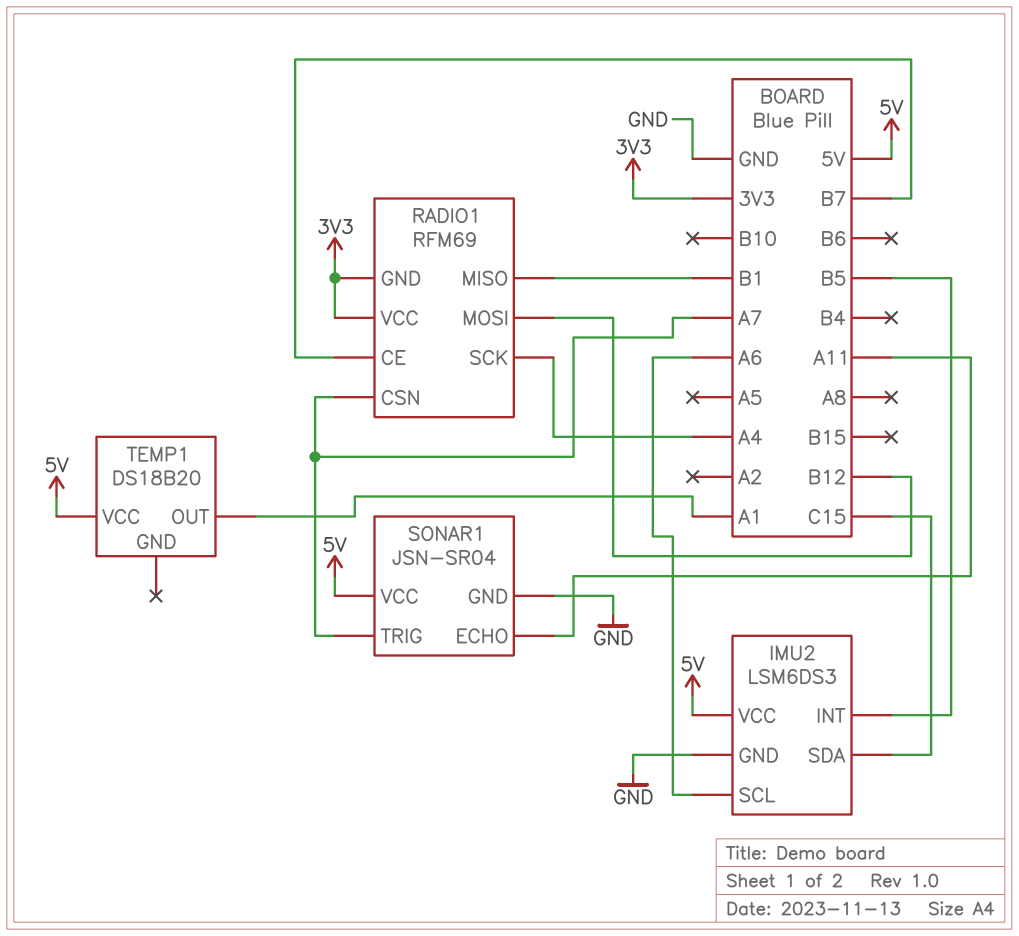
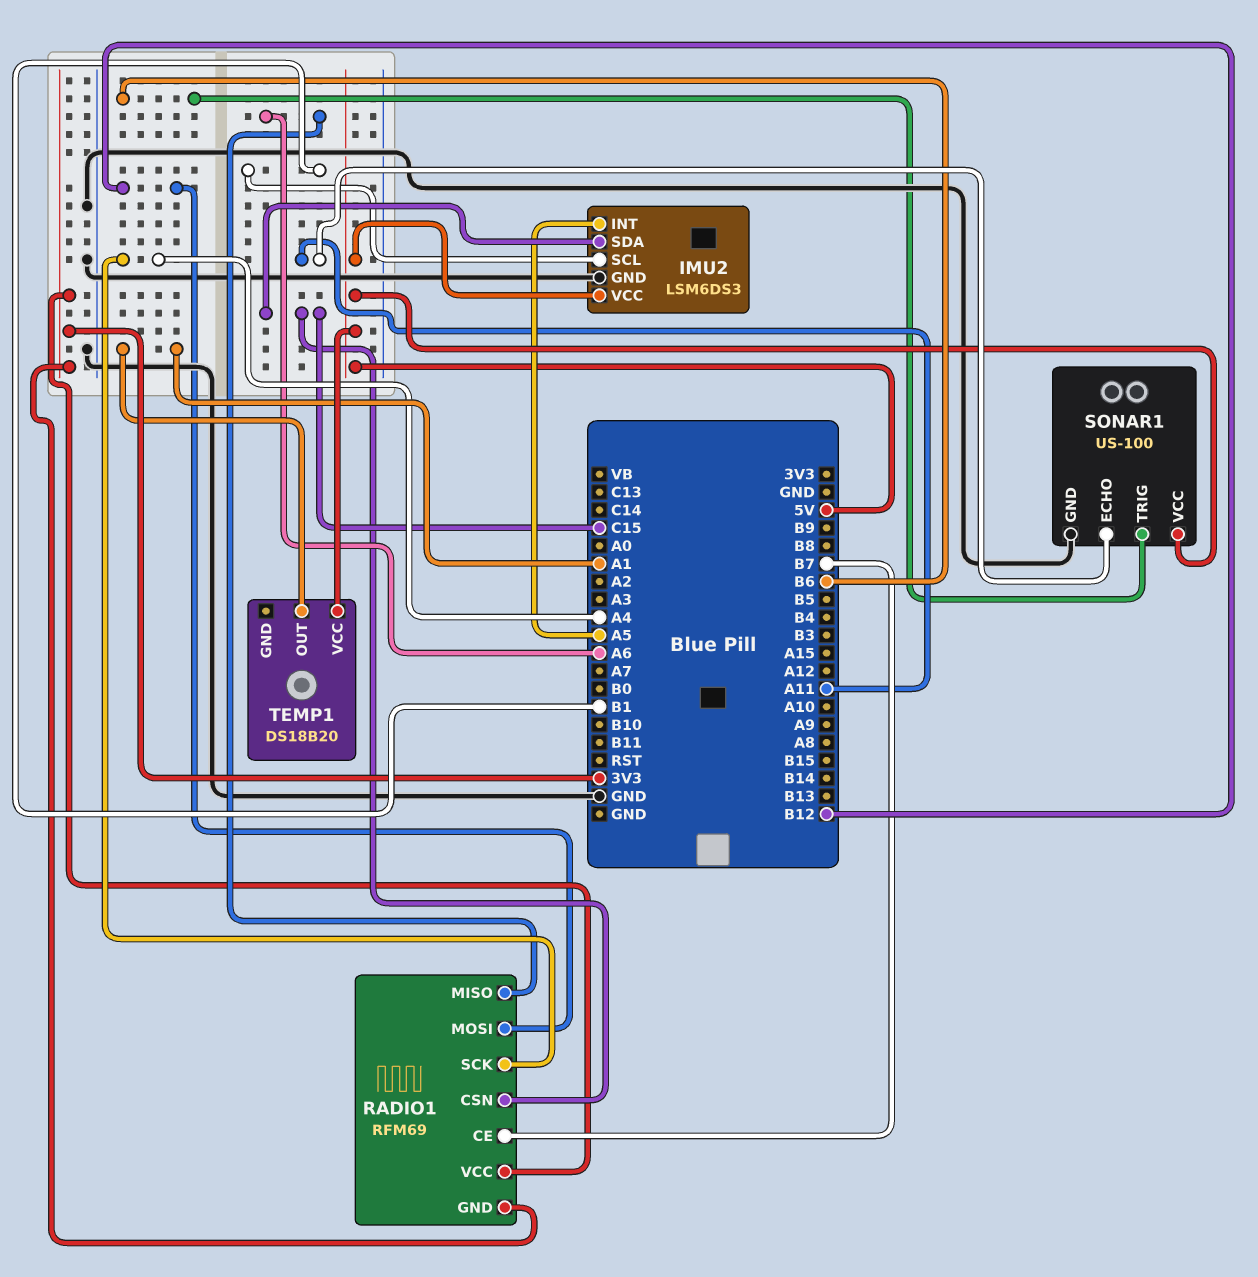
IMU2 pin INT: B5 -> A5
IMU2 pin SCL: A6 -> B1
RADIO1 pin CSN: A7 -> C15
RADIO1 pin MISO: B1 -> A6
SONAR1: JSN-SR04 -> US-100
SONAR1 pin TRIG: A7 -> B6

